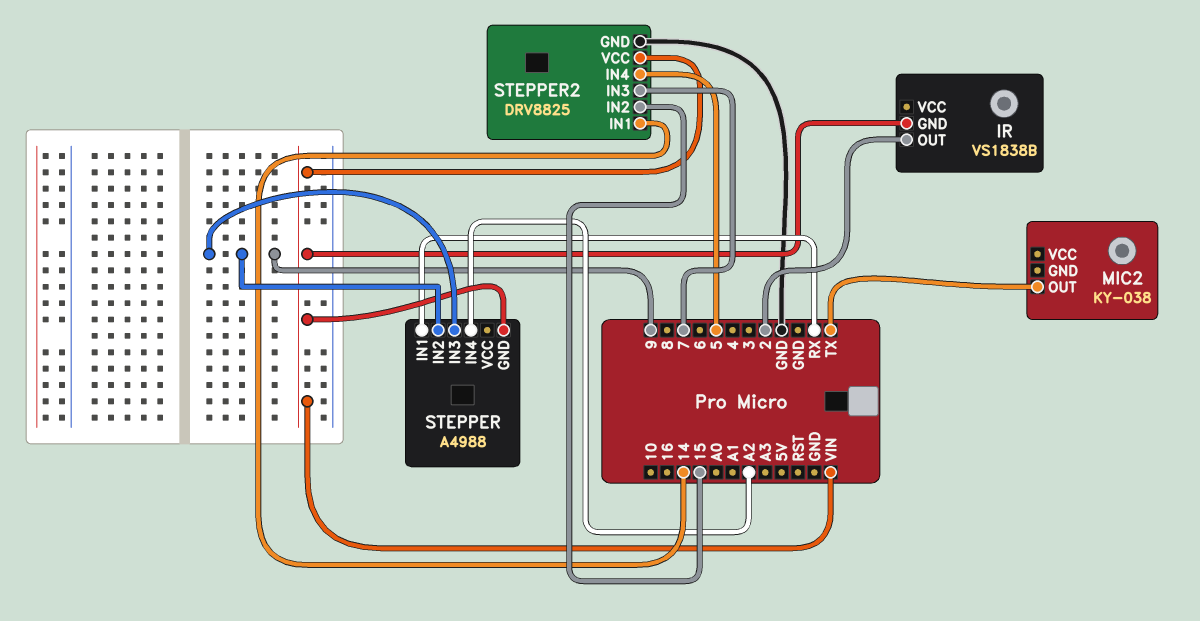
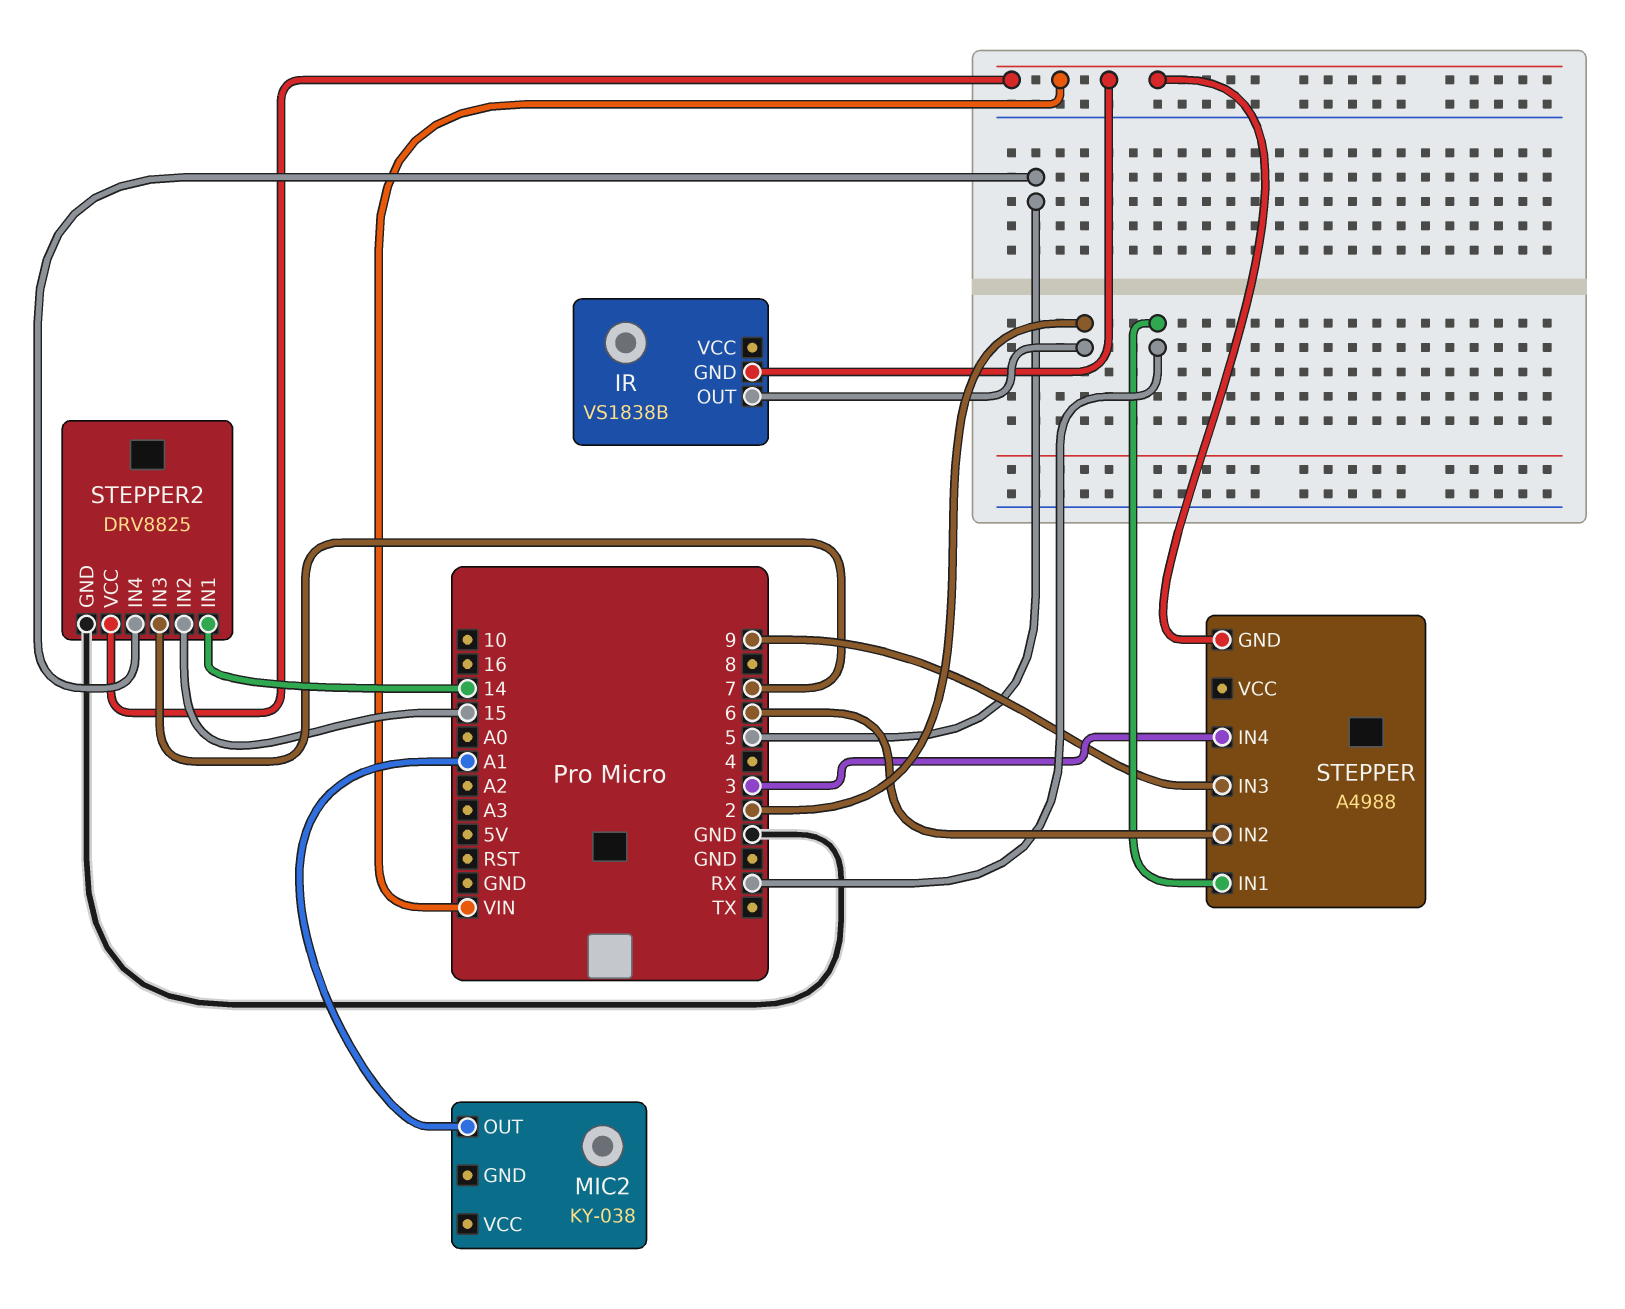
MIC2 pin OUT: TX -> A1
STEPPER pin IN2: 9 -> 6
STEPPER pin IN4: A2 -> 3

